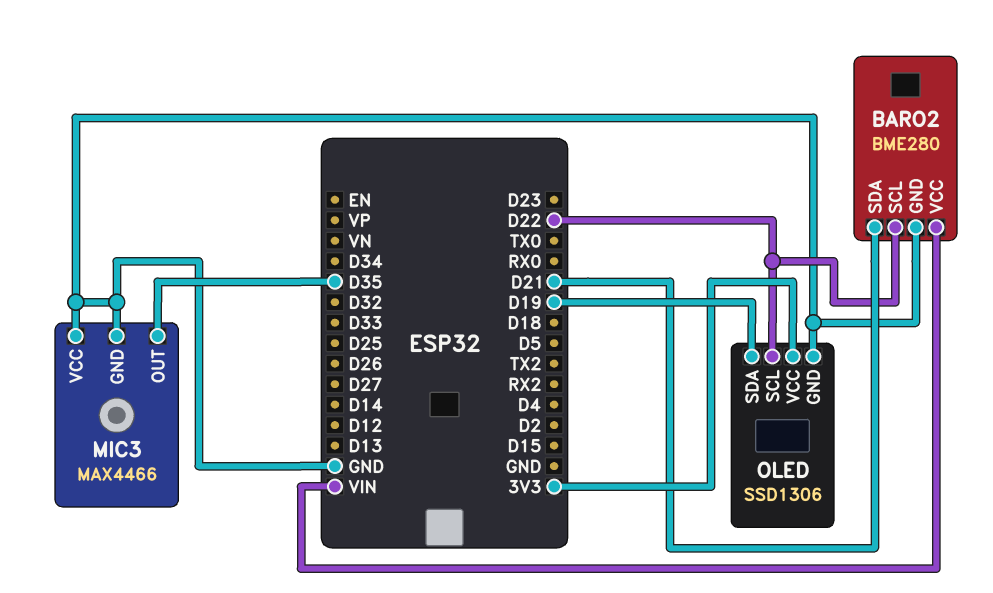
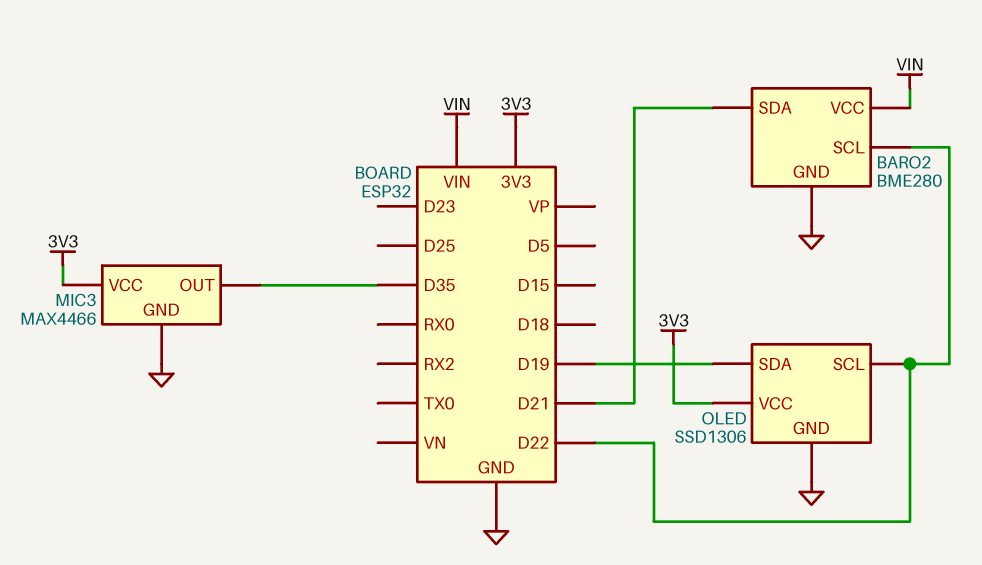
MIC3 pin VCC: GND -> 3V3

